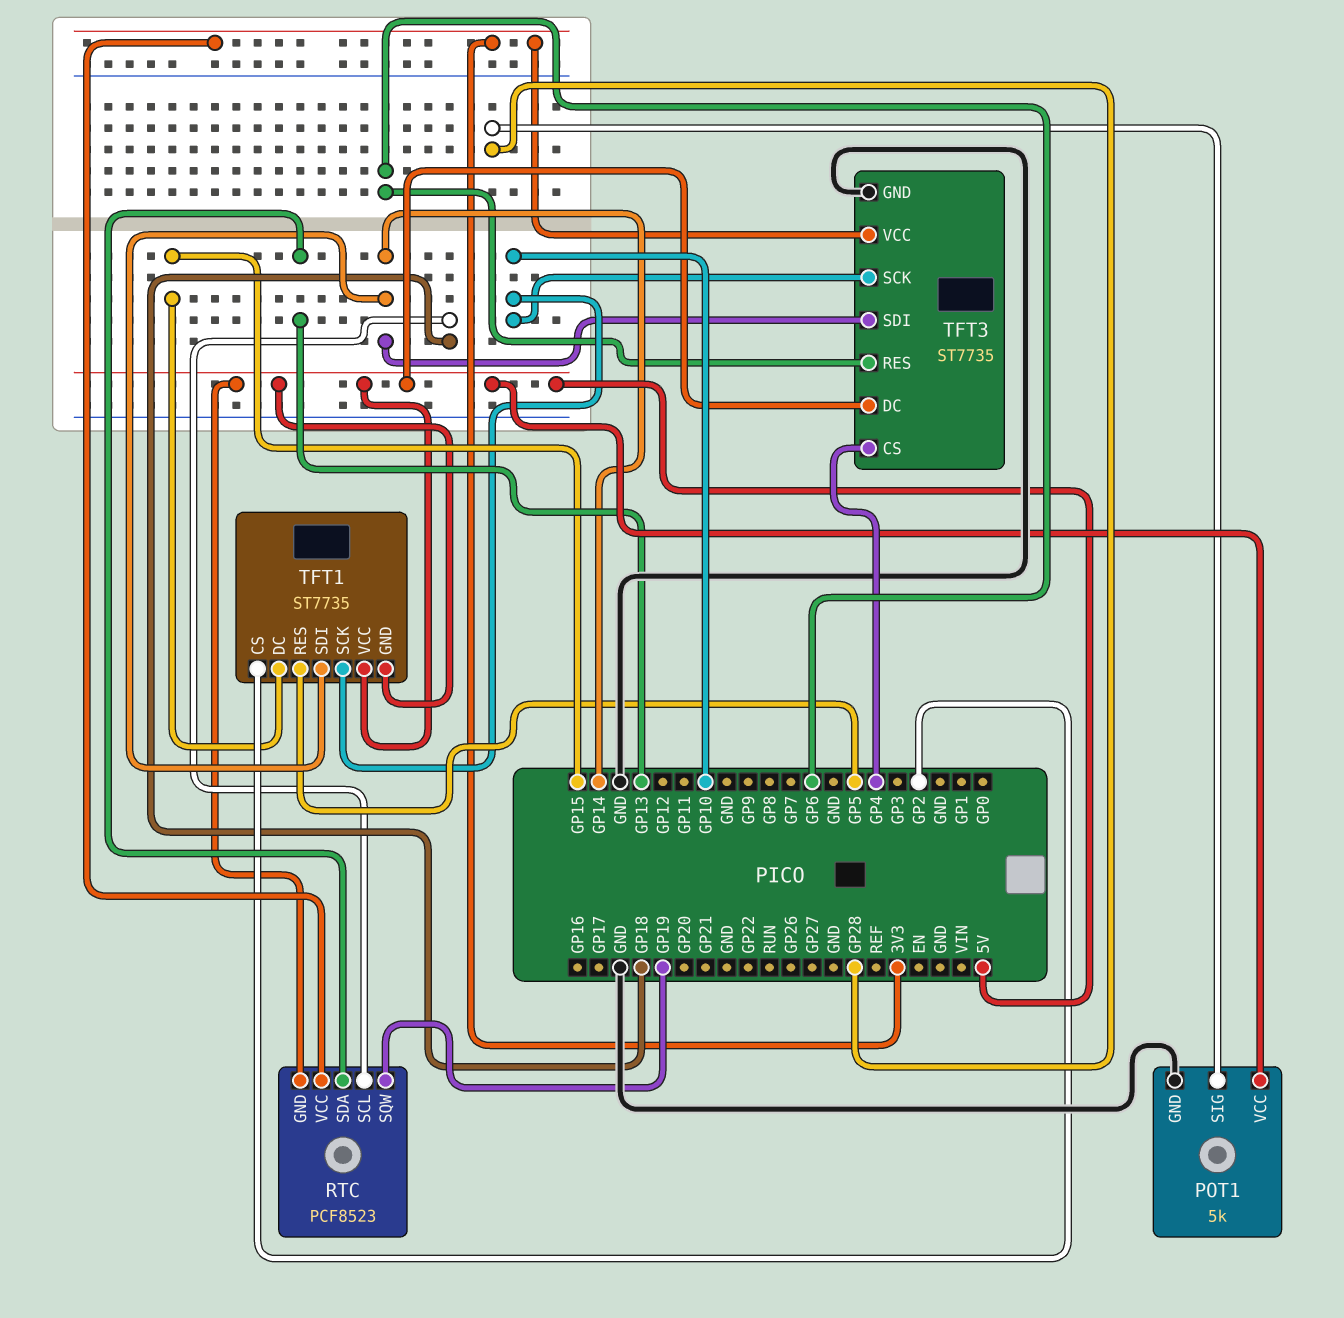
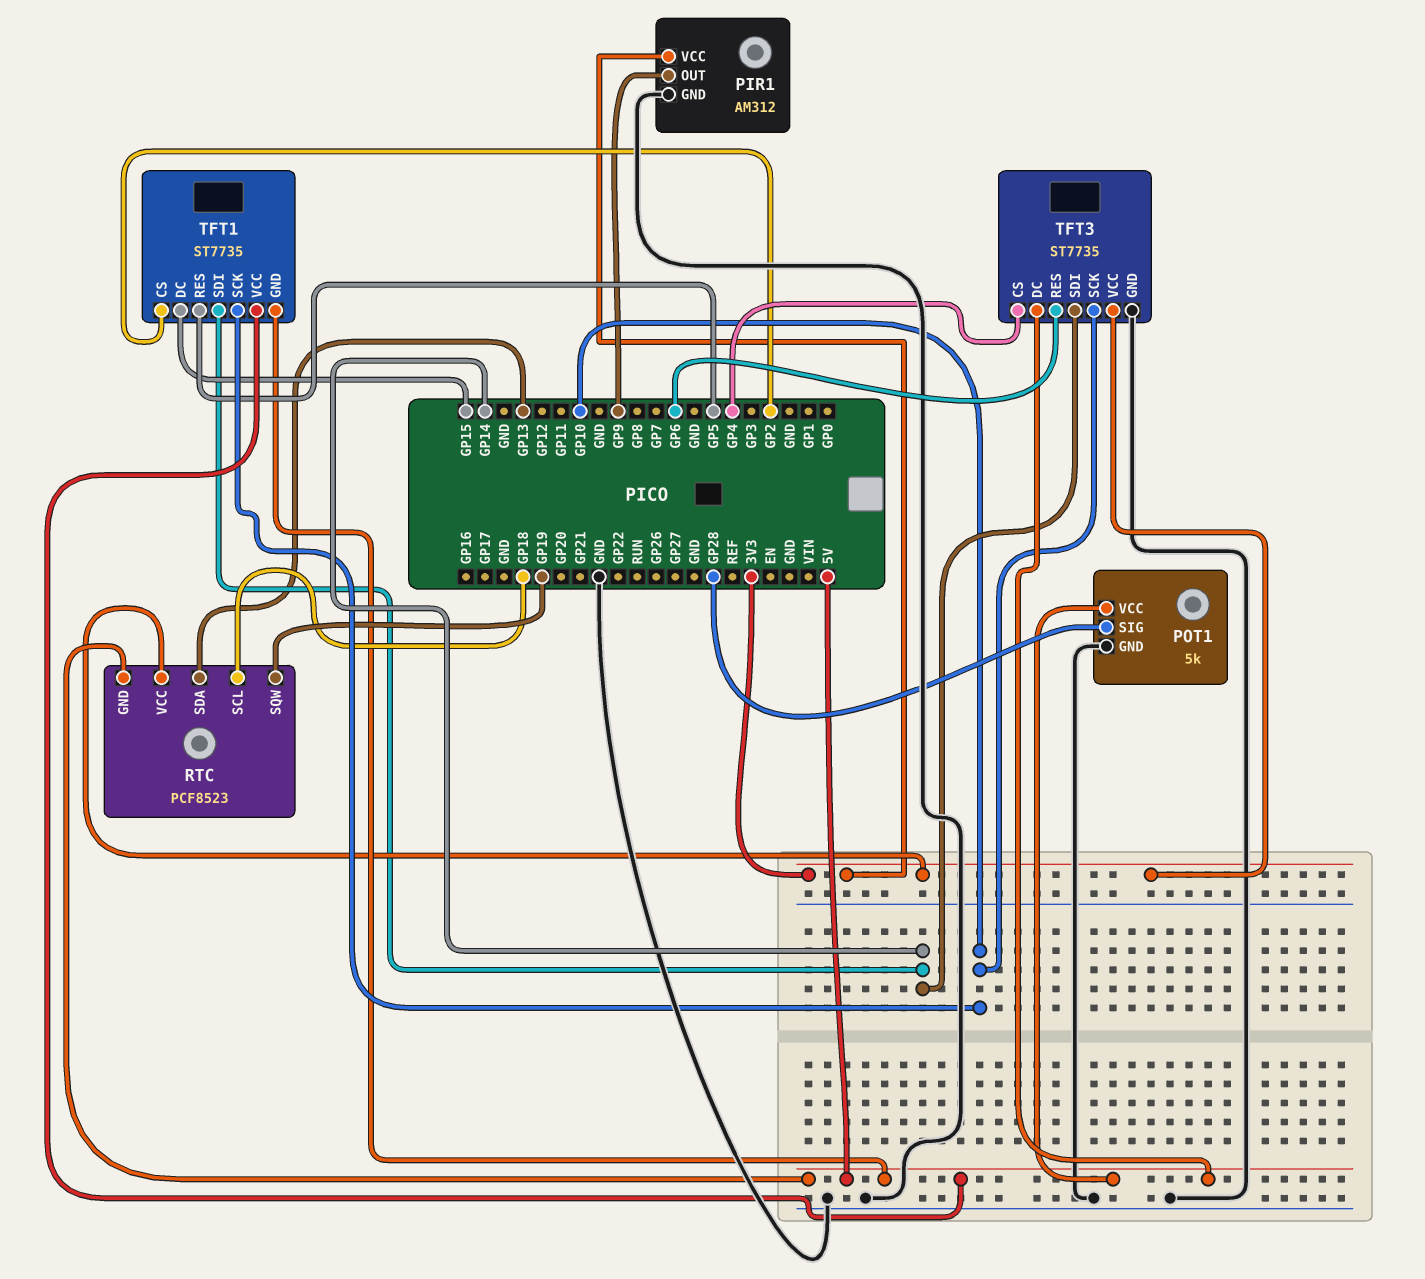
PIR1: none -> AM312
PIR1 pin GND: none -> GND
PIR1 pin OUT: none -> GP9
PIR1 pin VCC: none -> 3V3

